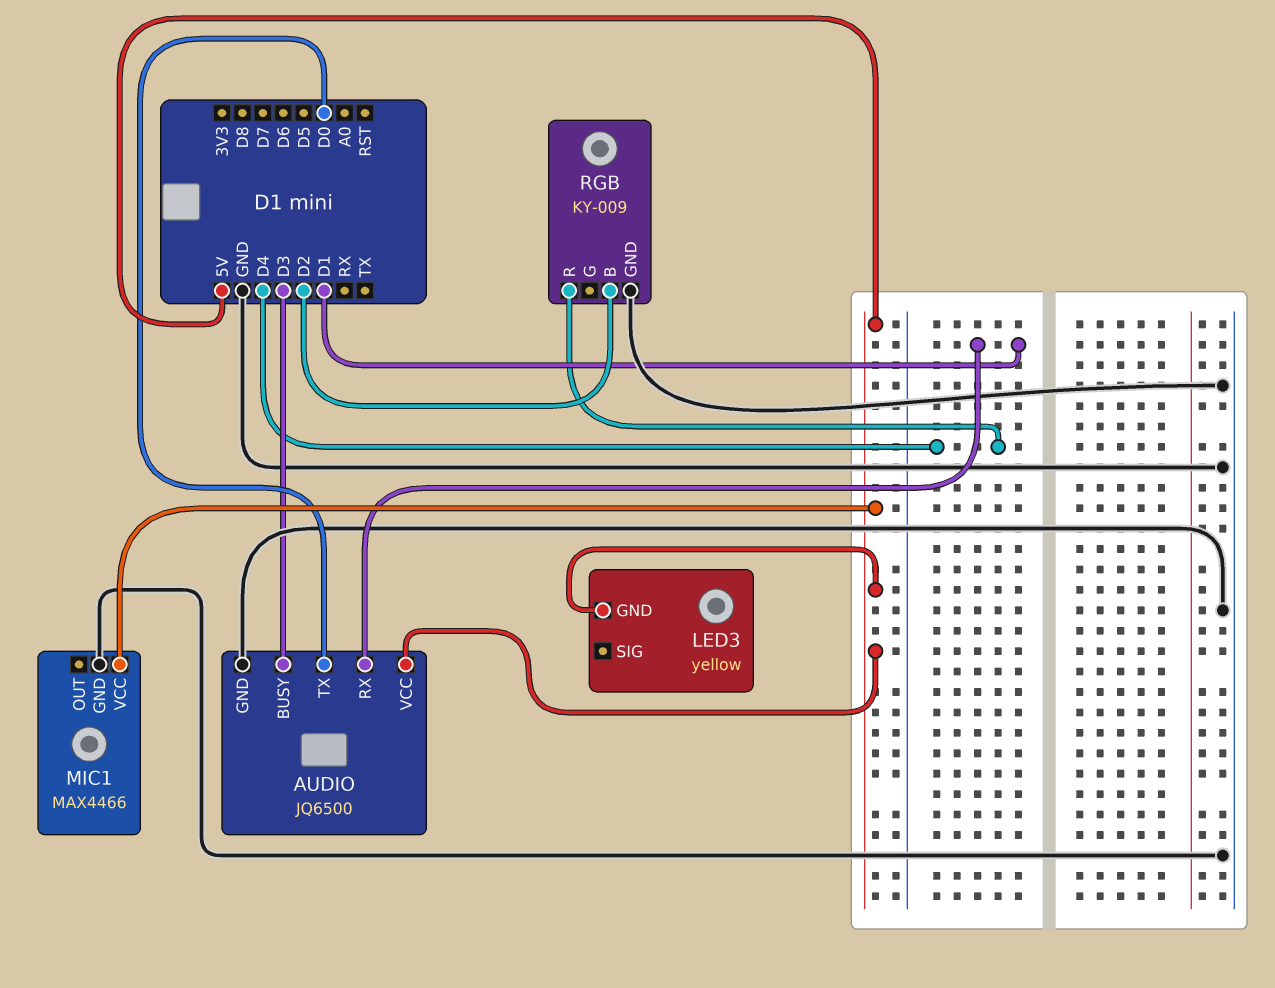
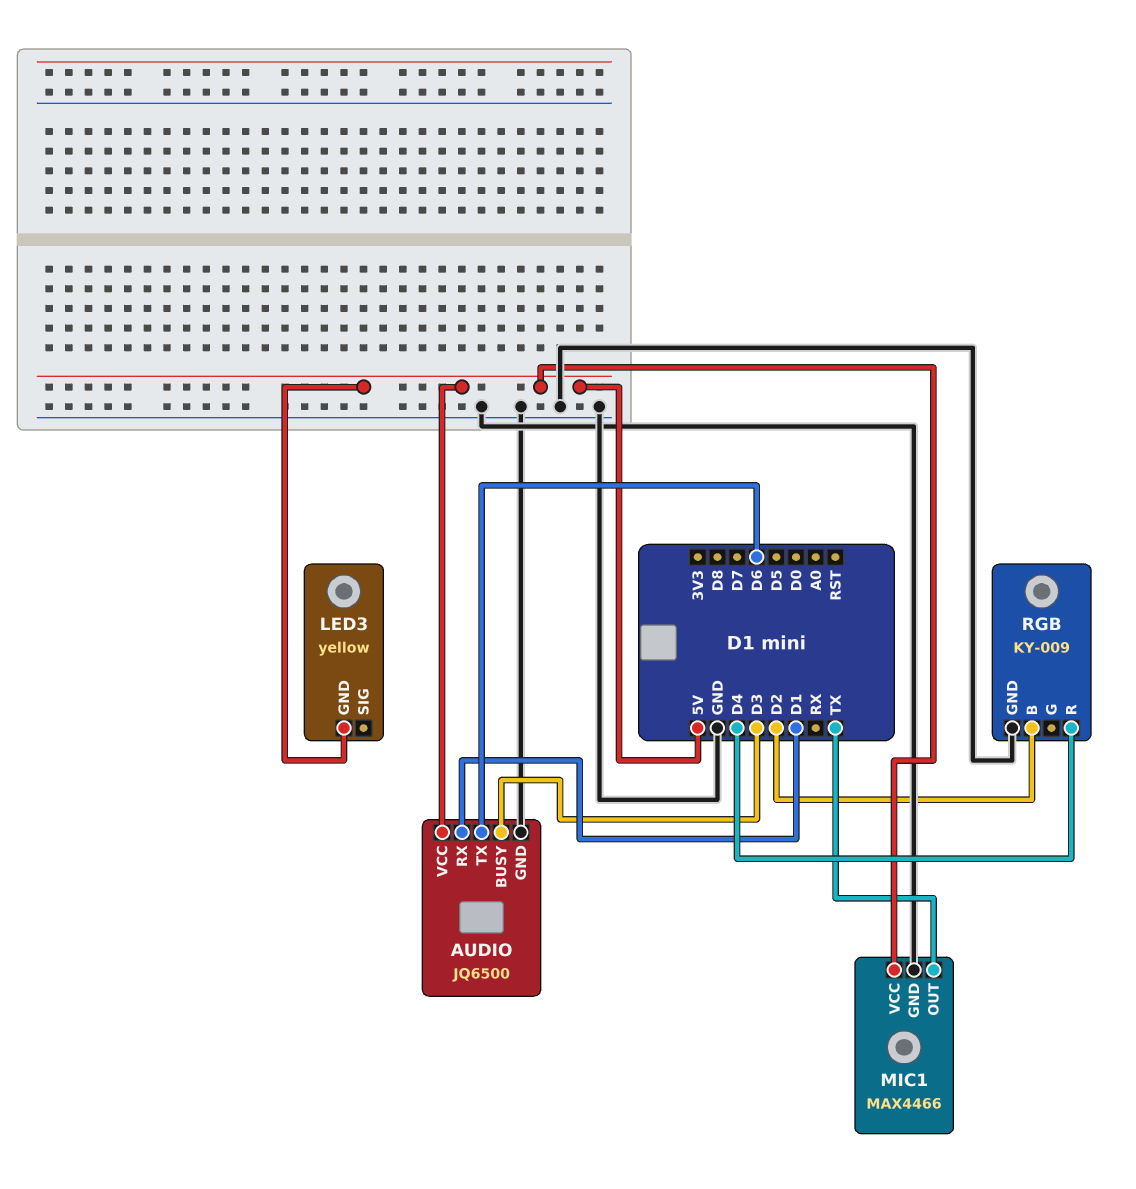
AUDIO pin TX: D0 -> D6
MIC1 pin OUT: none -> TX

